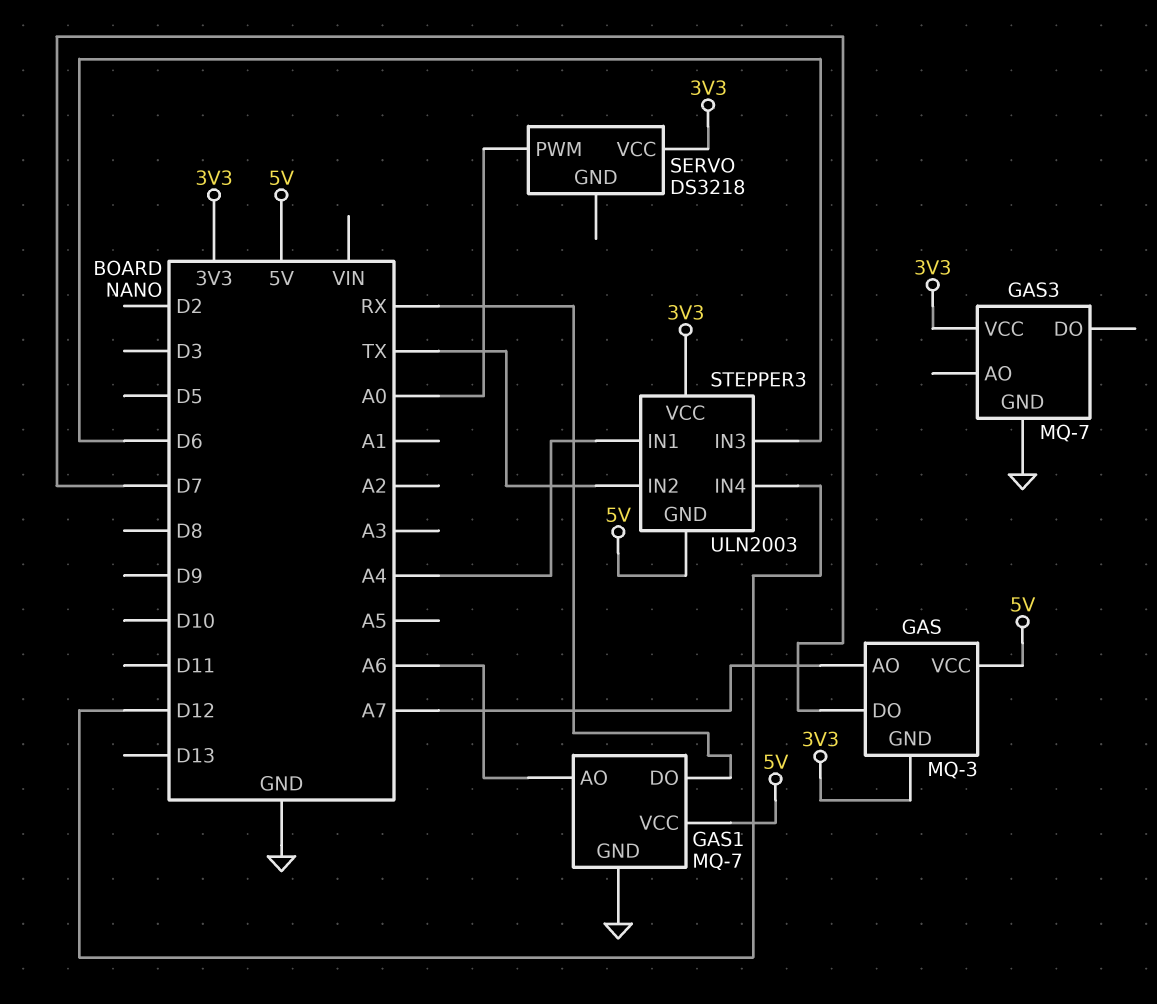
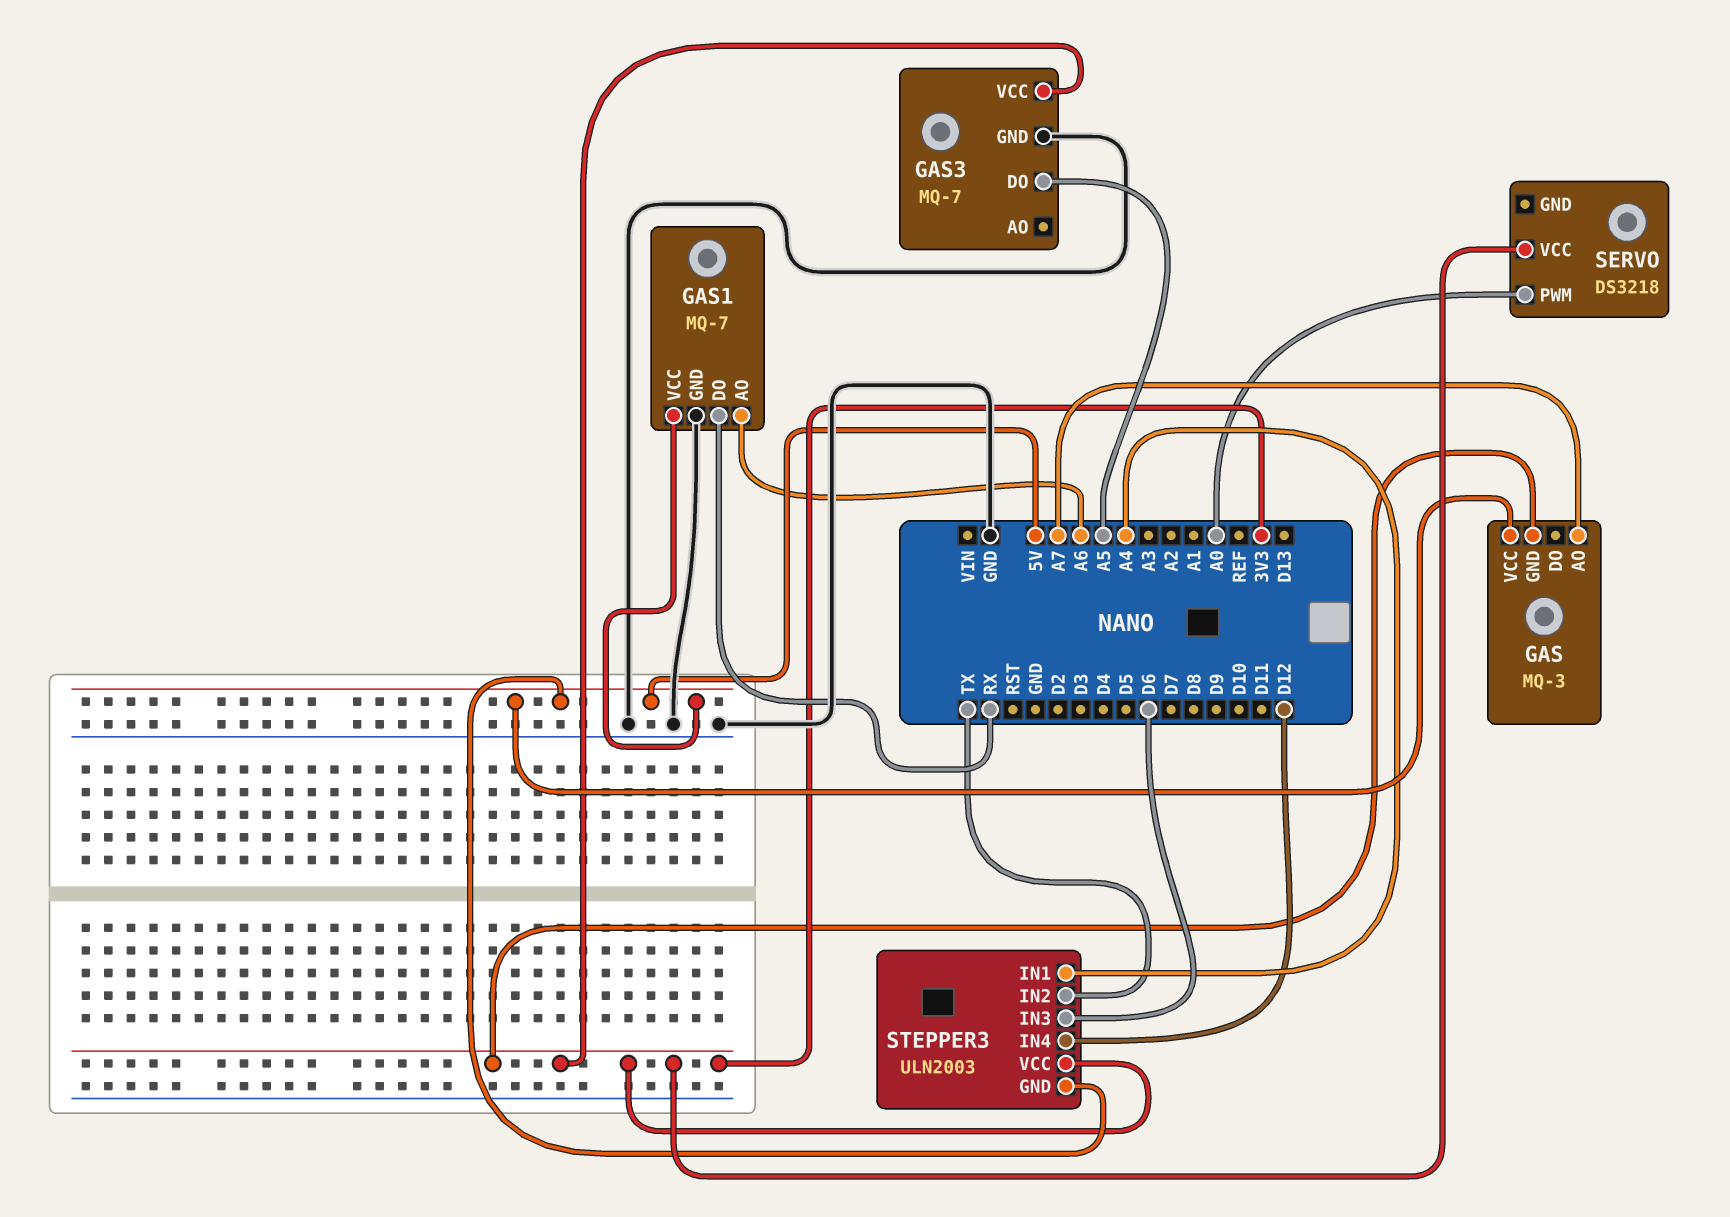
GAS pin DO: D7 -> none
GAS3 pin DO: none -> A5

